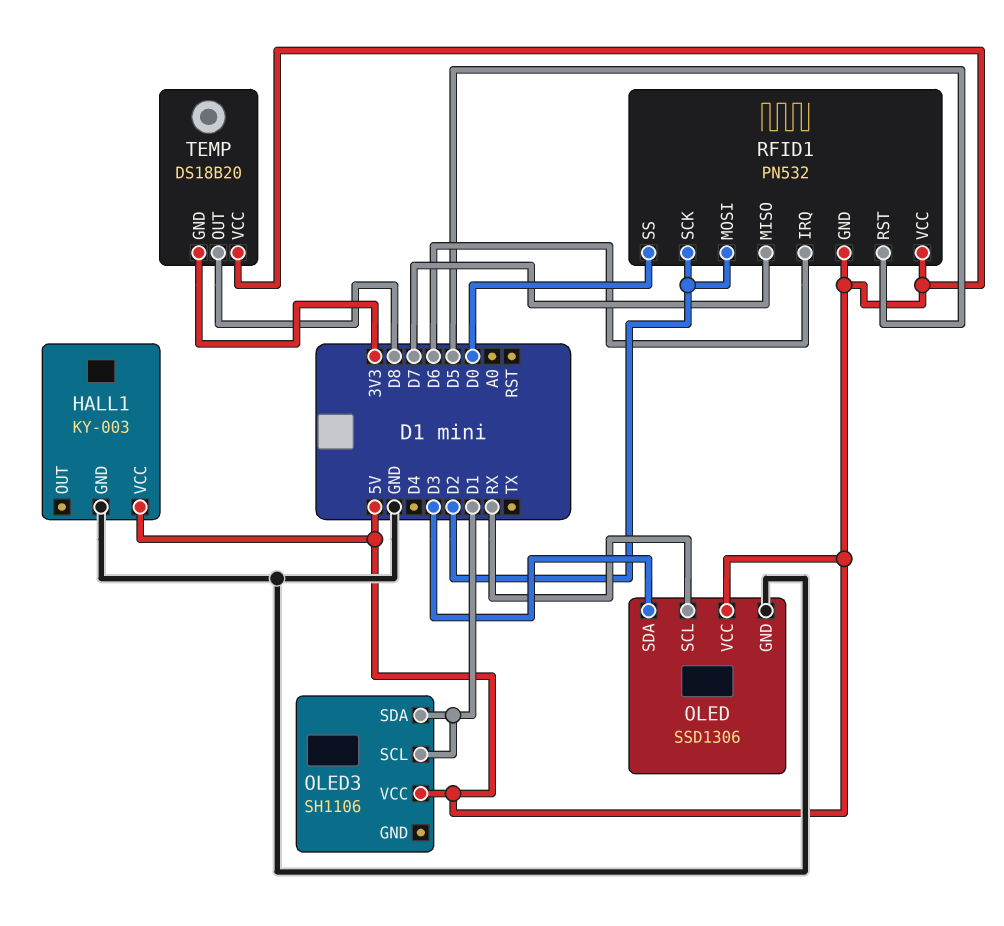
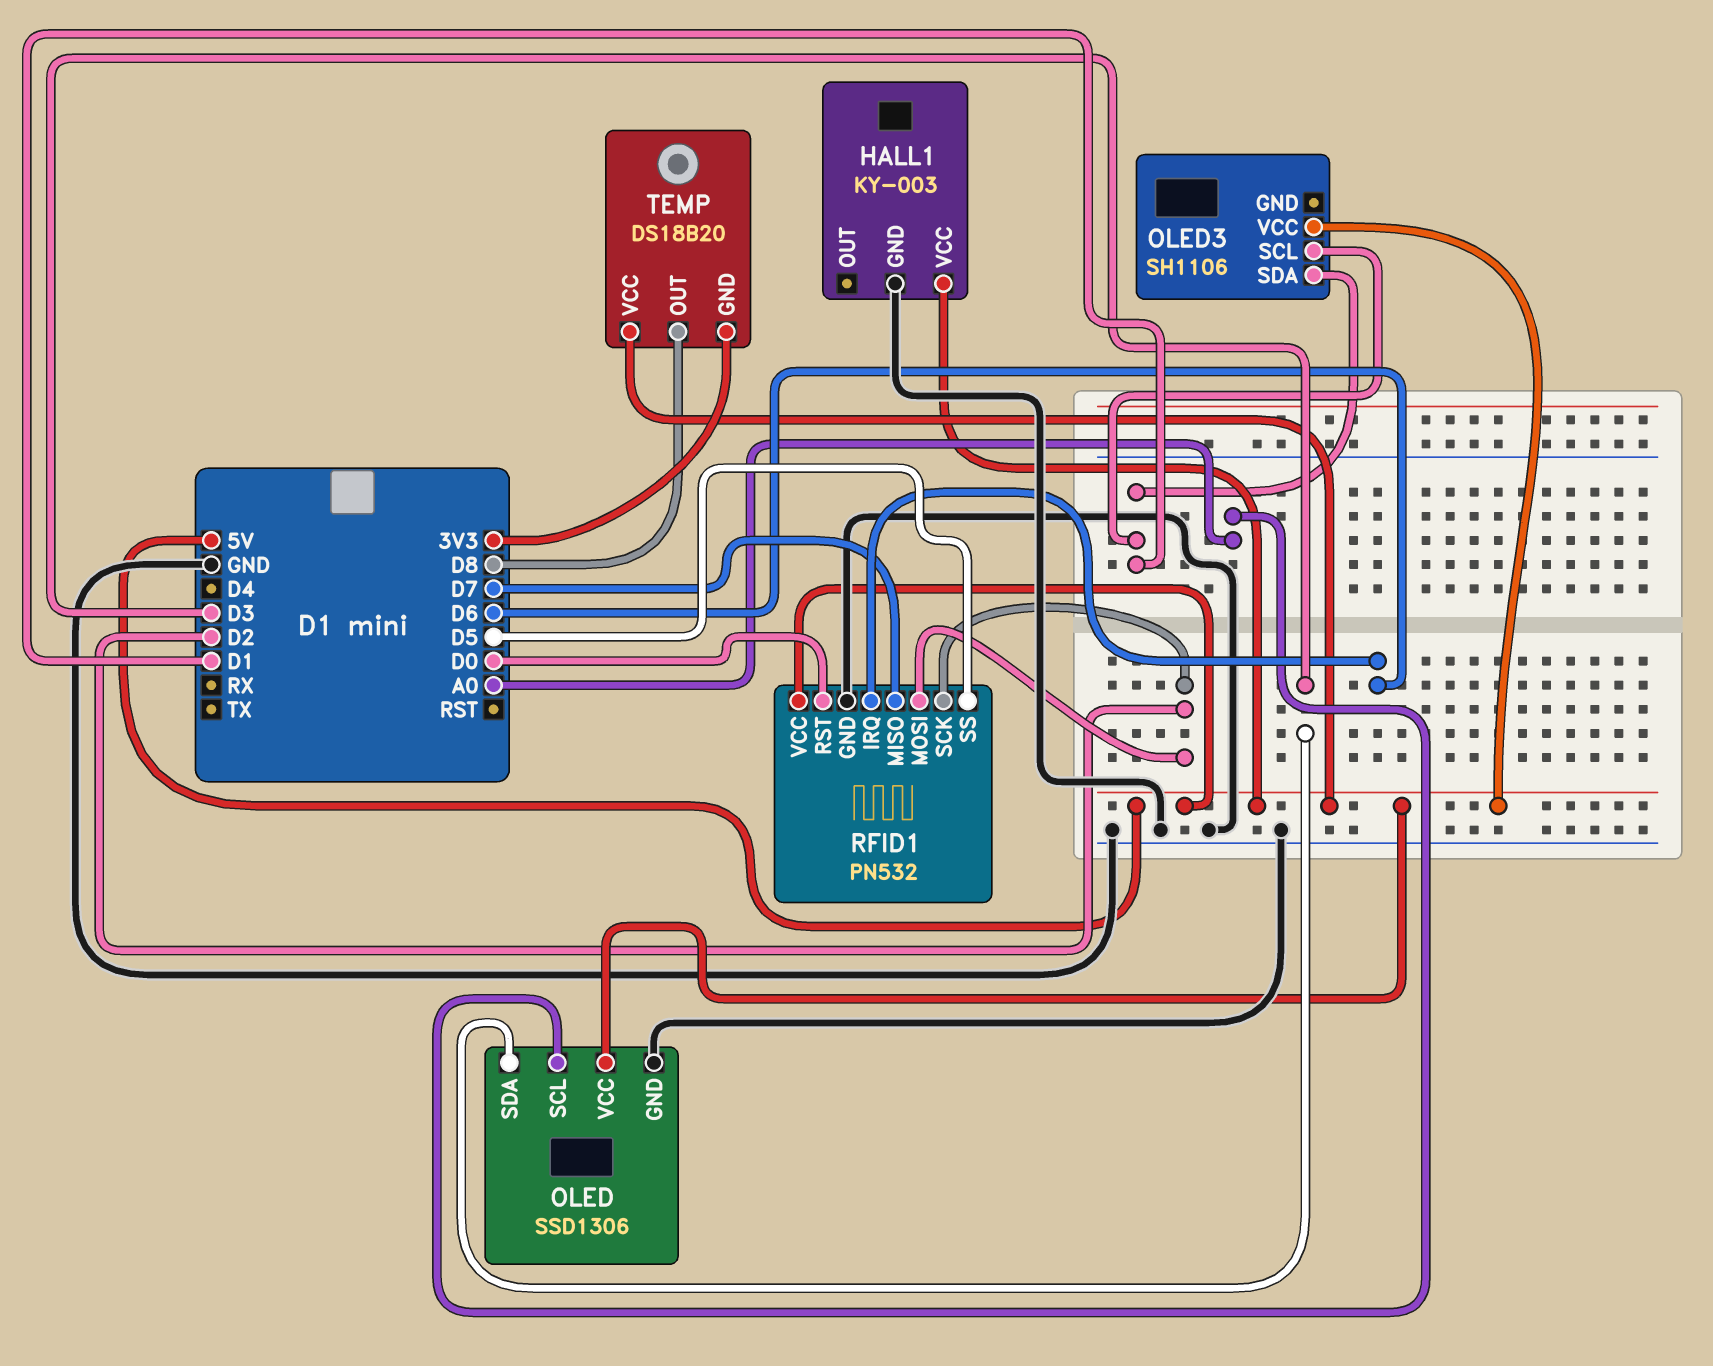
OLED pin SCL: RX -> A0
RFID1 pin GND: 5V -> GND
RFID1 pin RST: D5 -> D0
RFID1 pin SS: D0 -> D5

